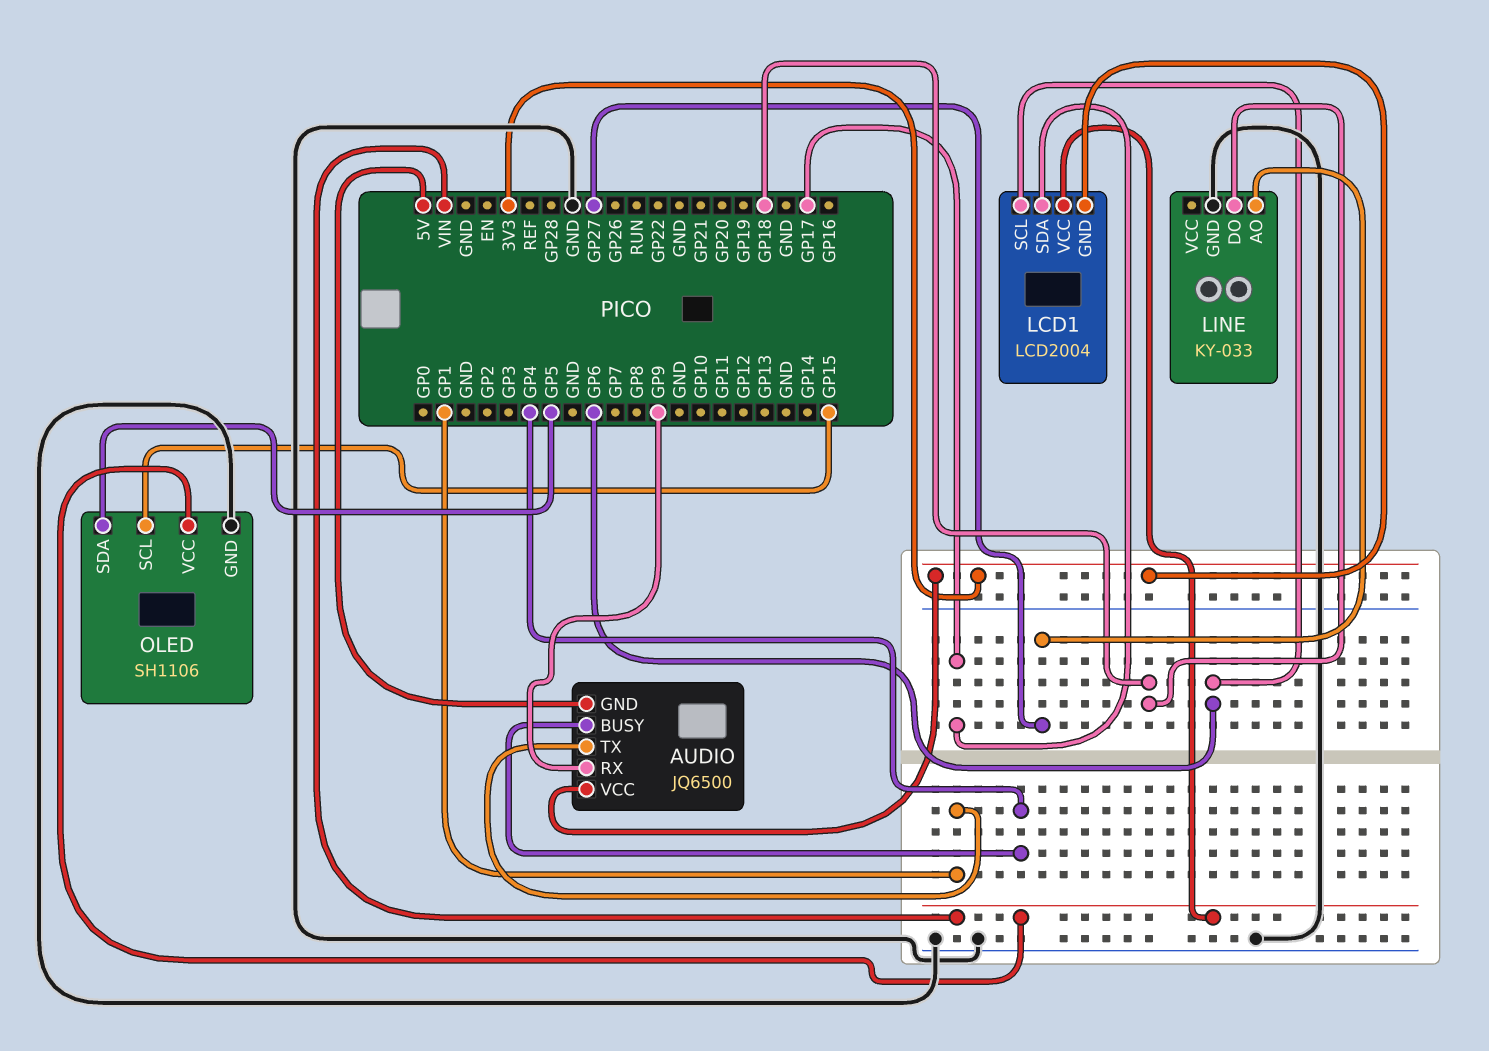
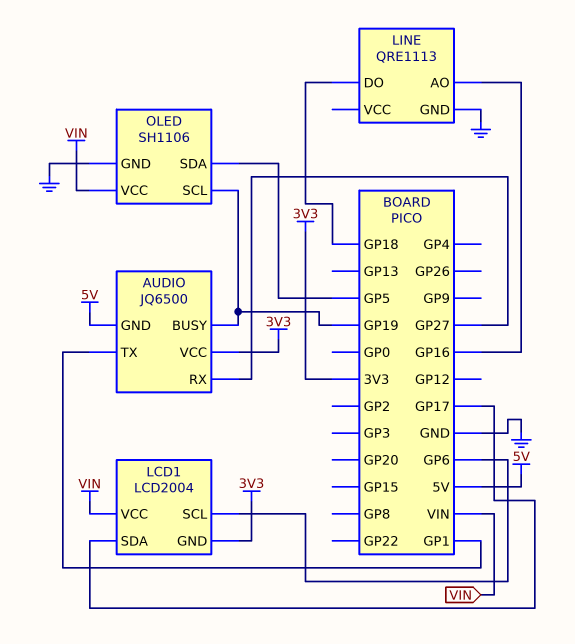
AUDIO pin BUSY: GP4 -> GP19
AUDIO pin RX: GP9 -> GP27
LINE: KY-033 -> QRE1113
LINE pin AO: GP27 -> GP16
OLED pin SCL: GP15 -> GP19

